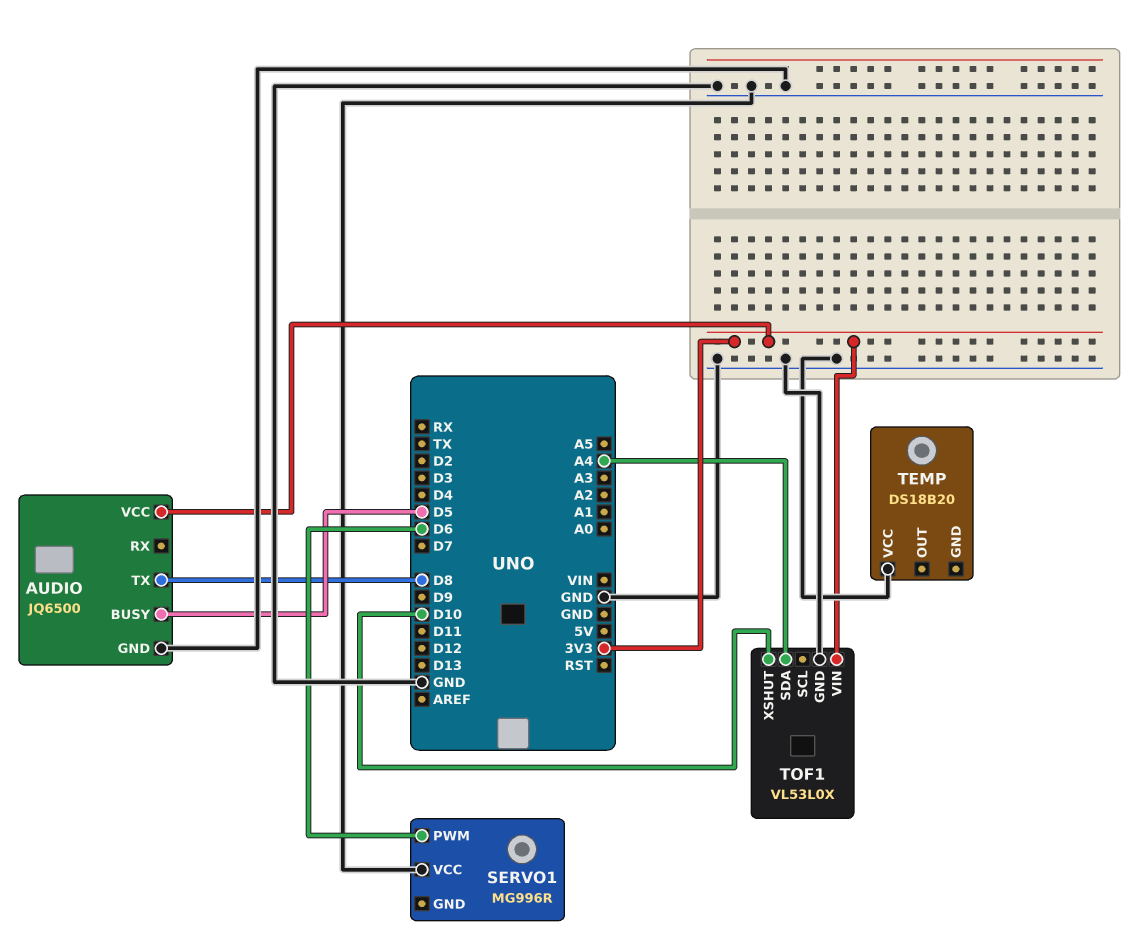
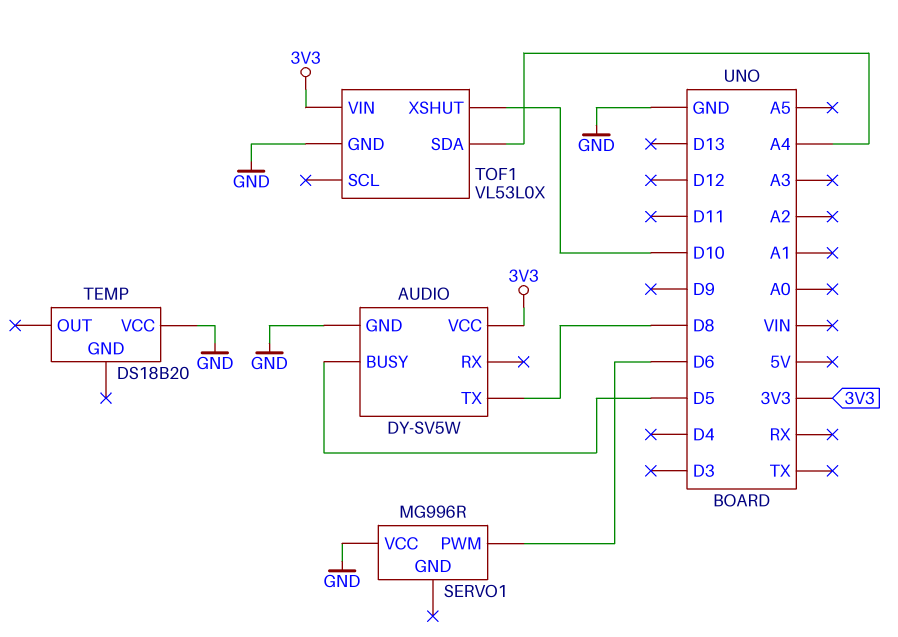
AUDIO: JQ6500 -> DY-SV5W

